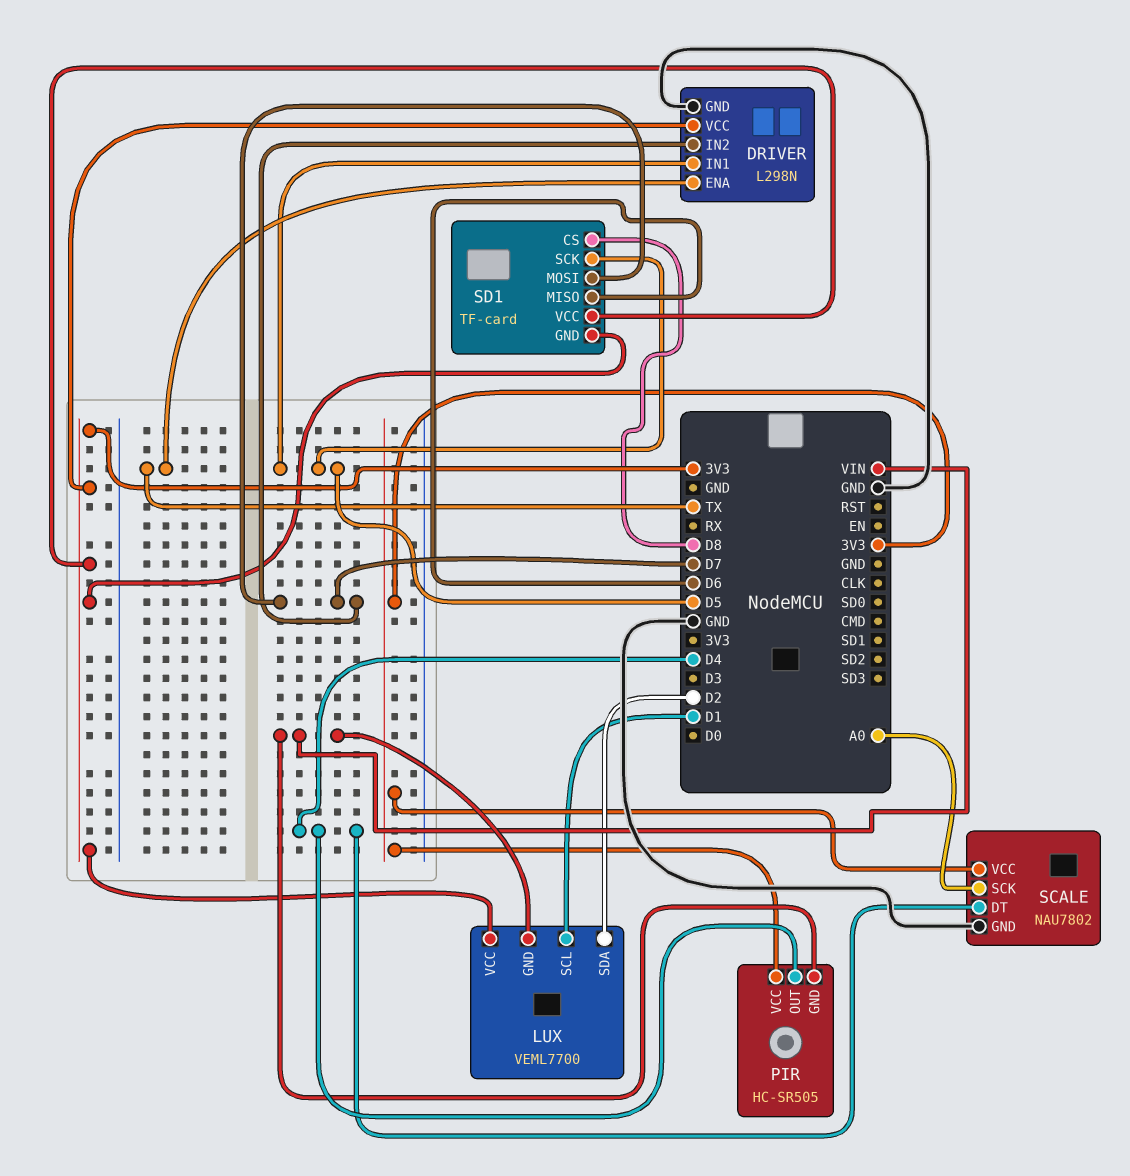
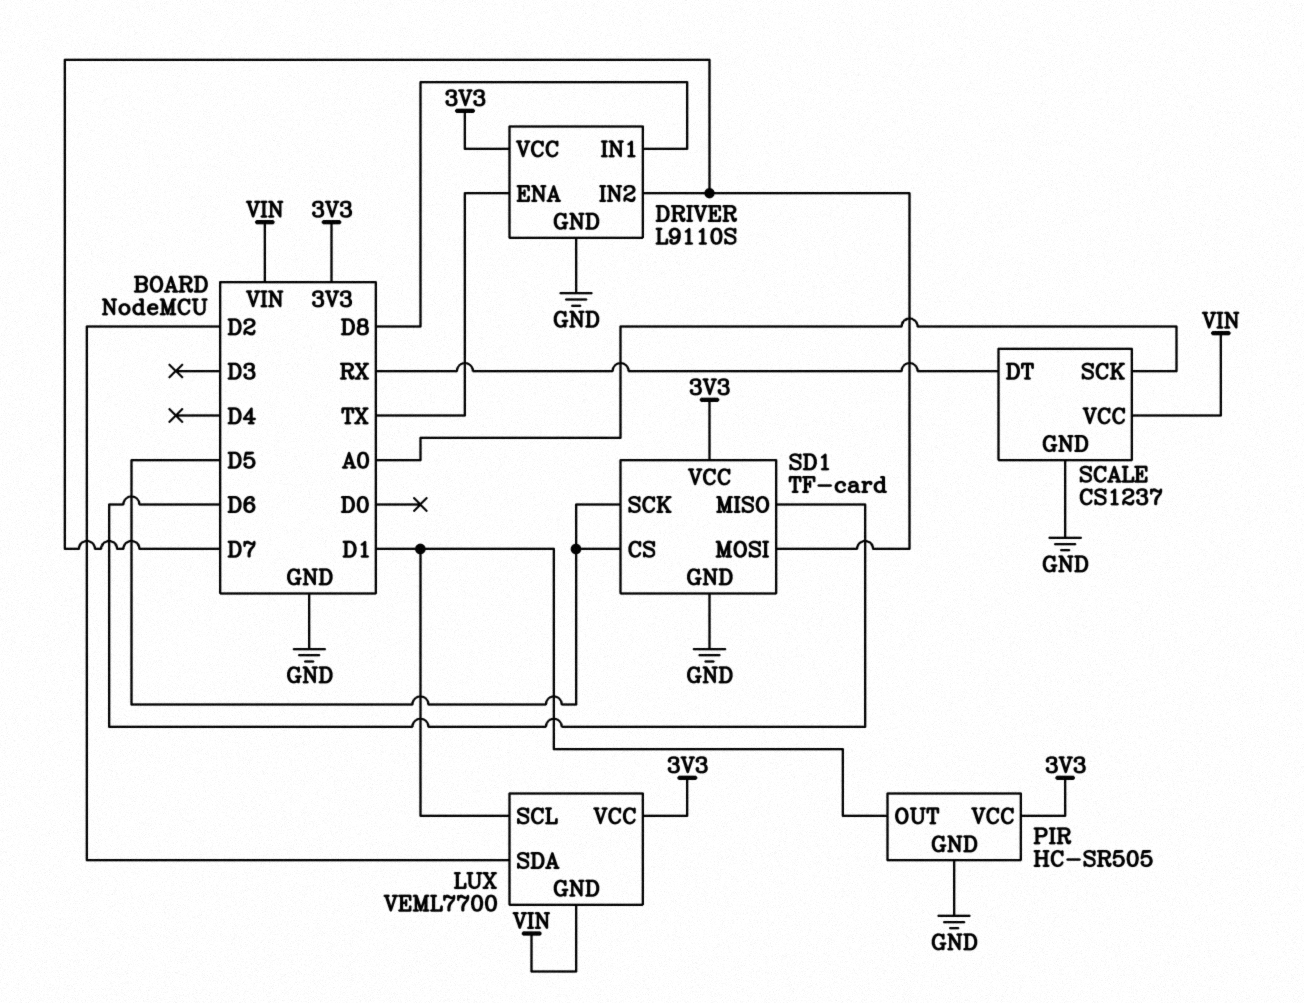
DRIVER: L298N -> L9110S
DRIVER pin IN1: D5 -> D8
PIR pin GND: VIN -> GND
PIR pin OUT: D4 -> D1
SCALE: NAU7802 -> CS1237
SCALE pin DT: D4 -> RX
SCALE pin VCC: 3V3 -> VIN
SD1 pin CS: D8 -> D5
SD1 pin GND: 3V3 -> GND

